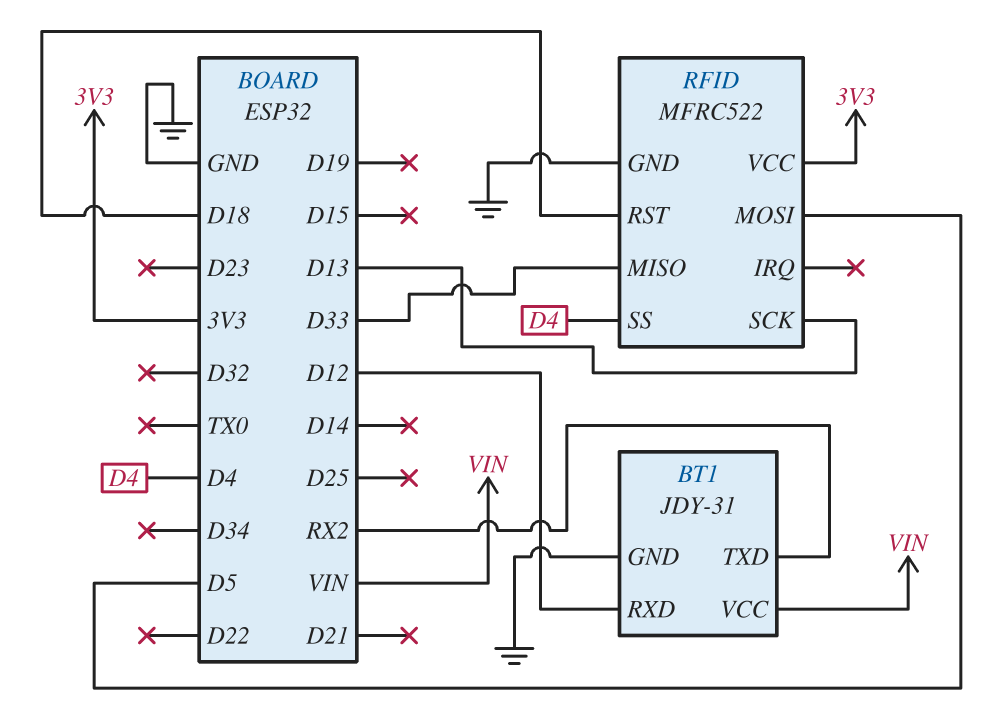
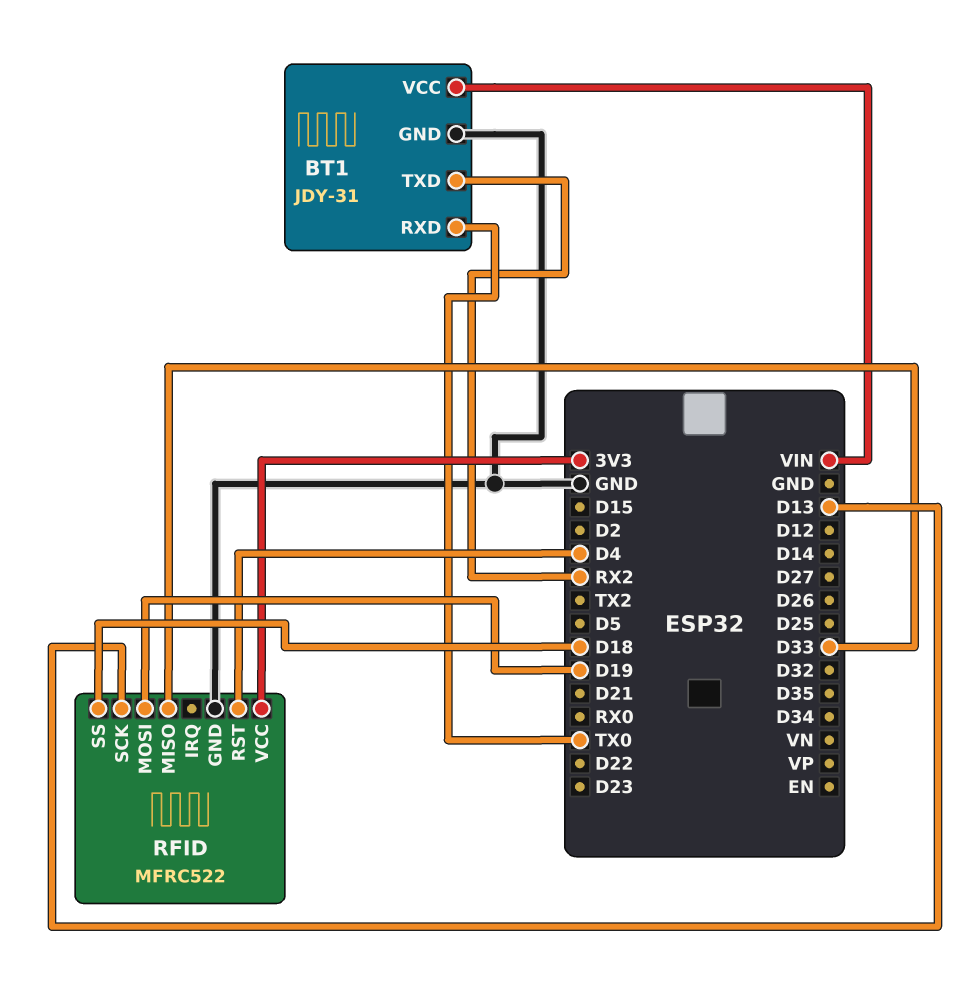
BT1 pin RXD: D12 -> TX0
RFID pin MOSI: D5 -> D19
RFID pin RST: D18 -> D4
RFID pin SS: D4 -> D18

